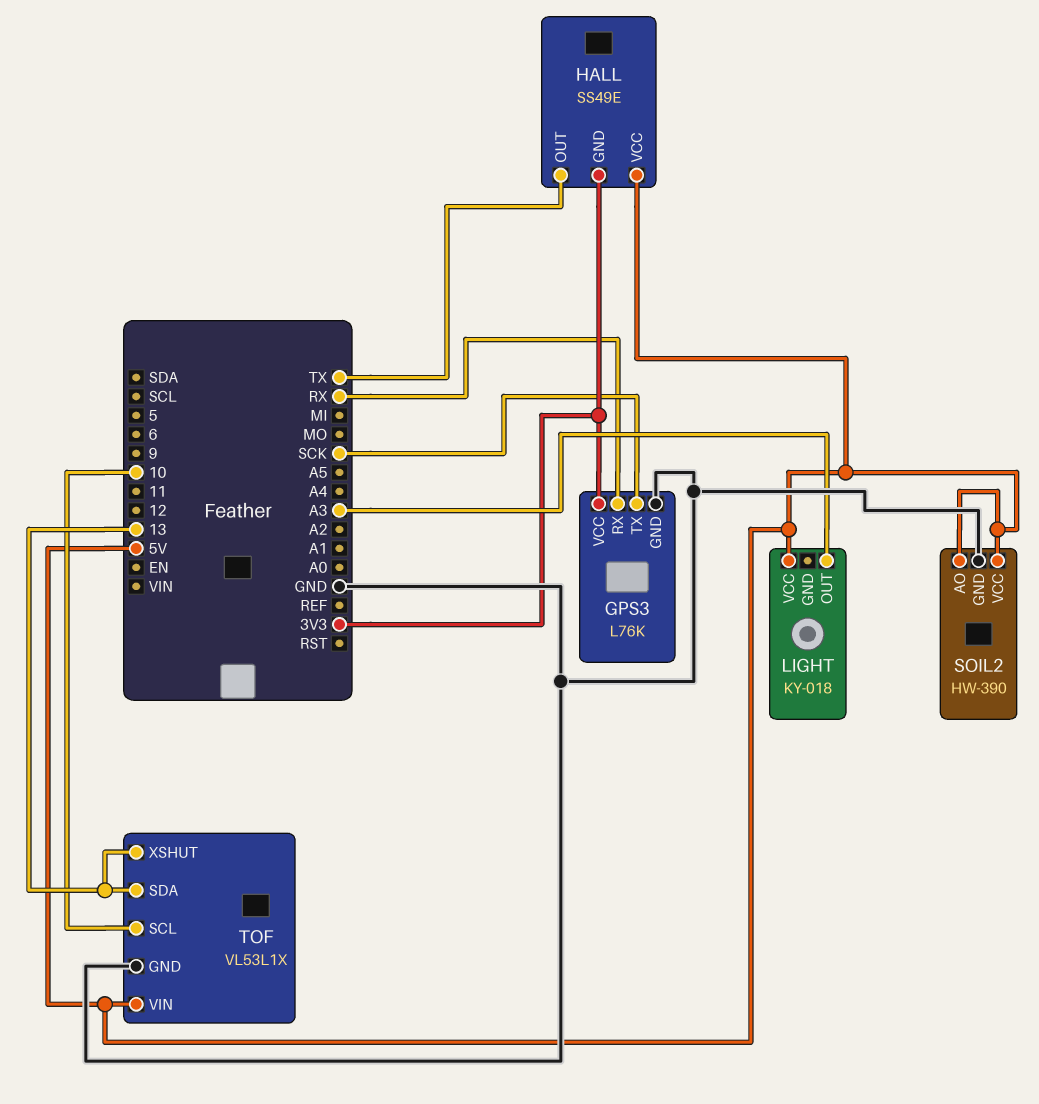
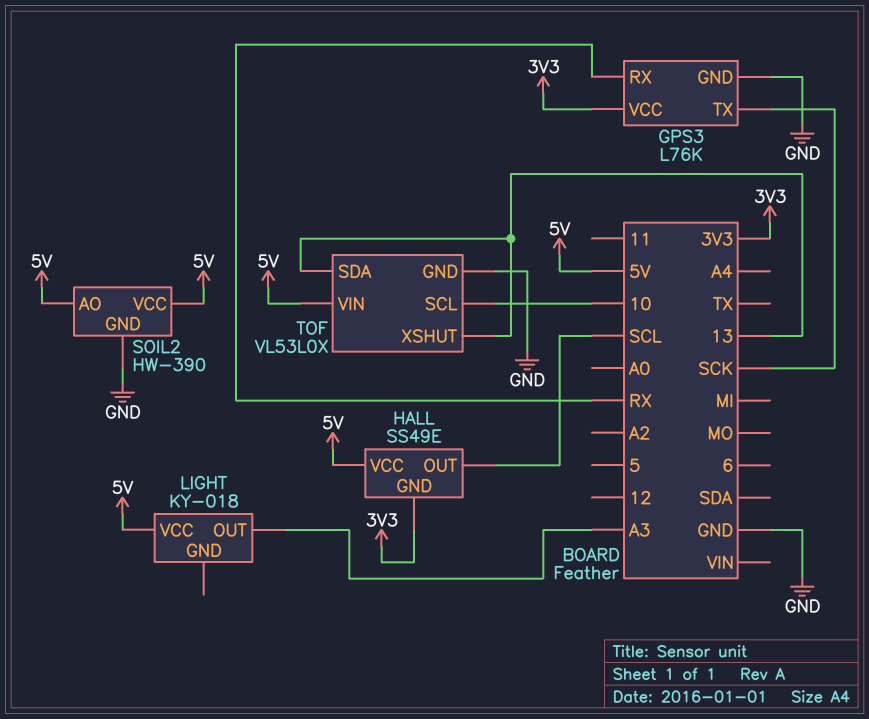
HALL pin OUT: TX -> SCL
TOF: VL53L1X -> VL53L0X

